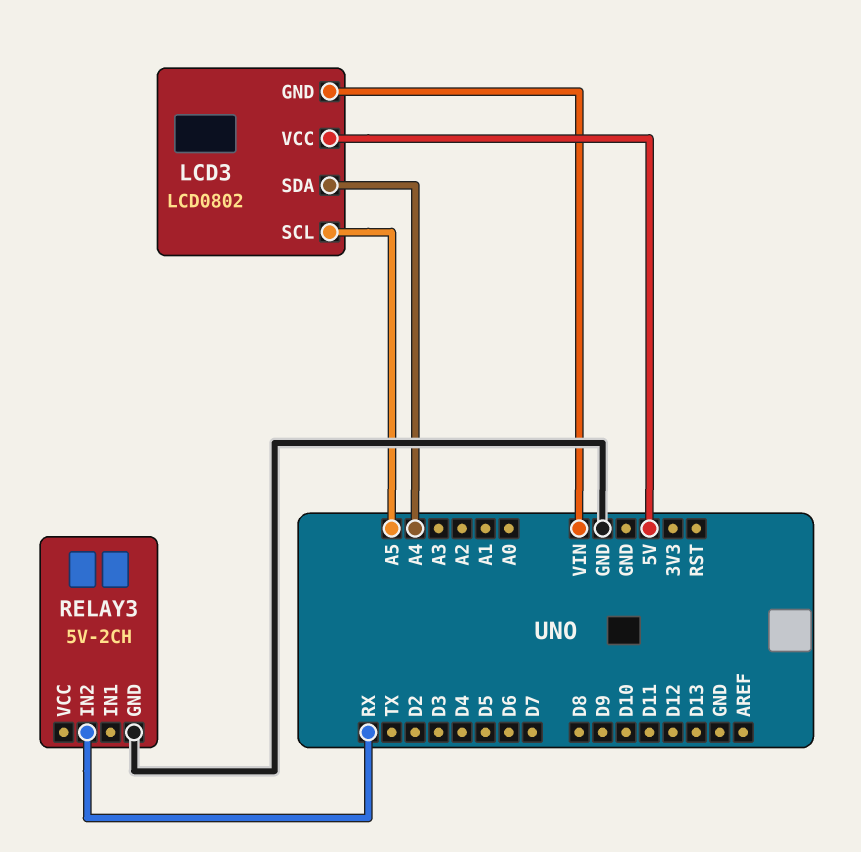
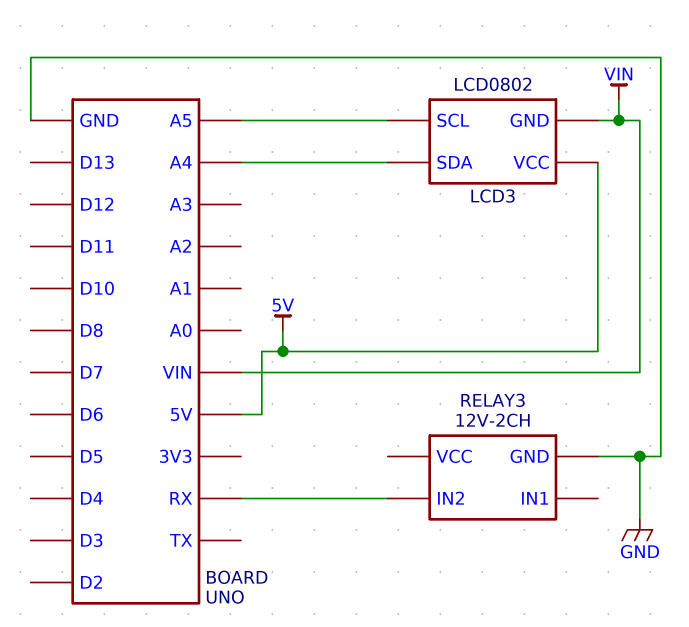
RELAY3: 5V-2CH -> 12V-2CH

